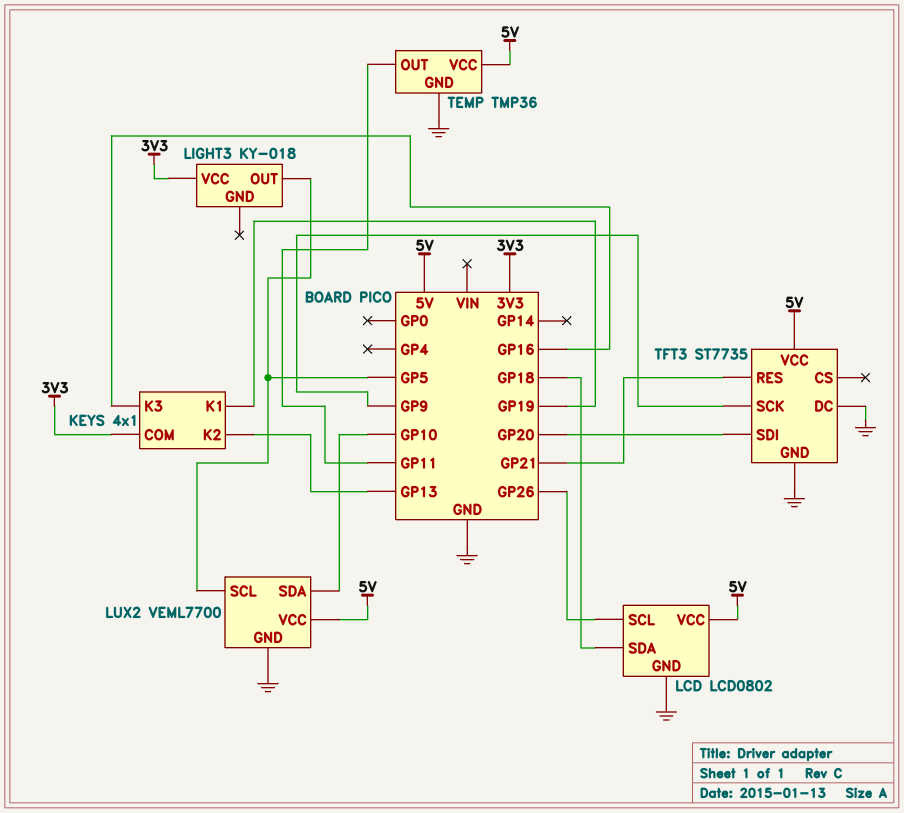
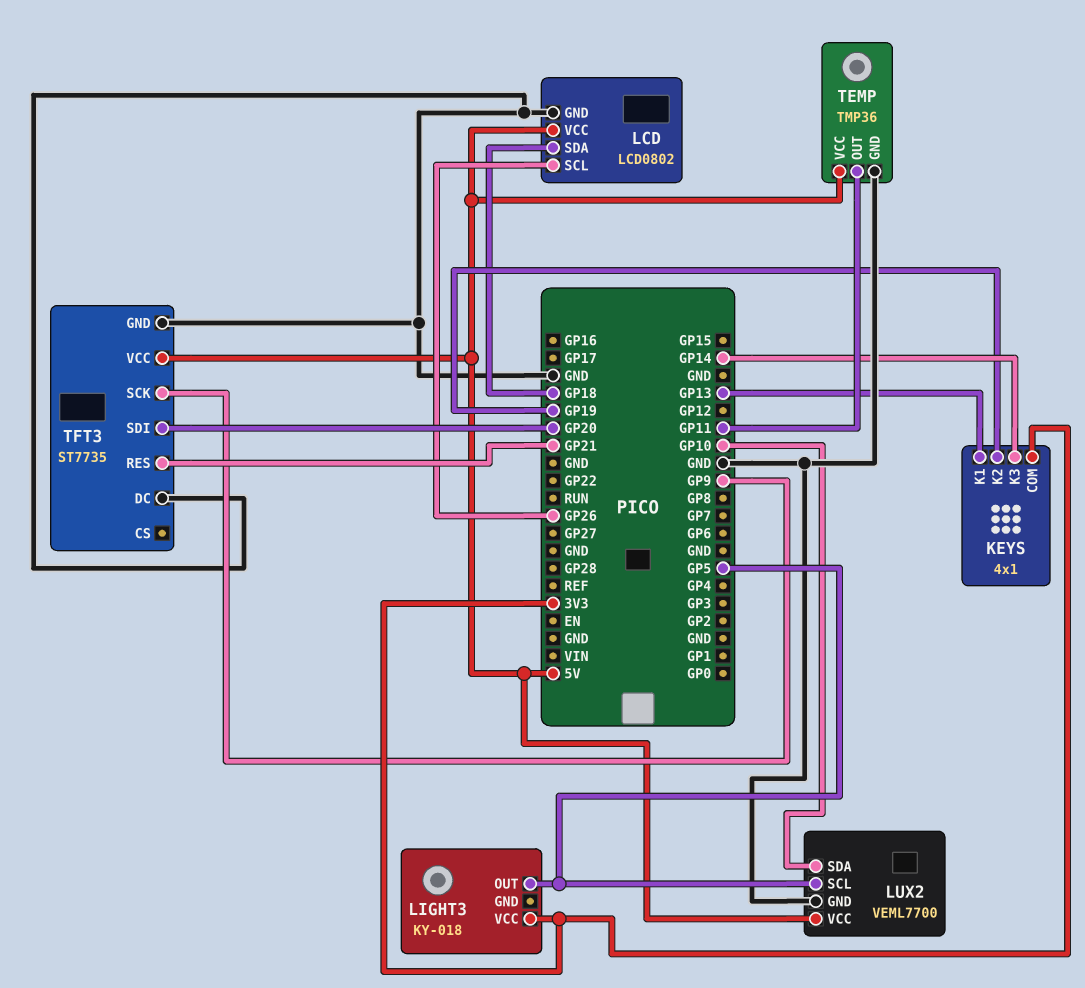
KEYS pin K1: GP19 -> GP13
KEYS pin K2: GP13 -> GP19
KEYS pin K3: GP16 -> GP14

